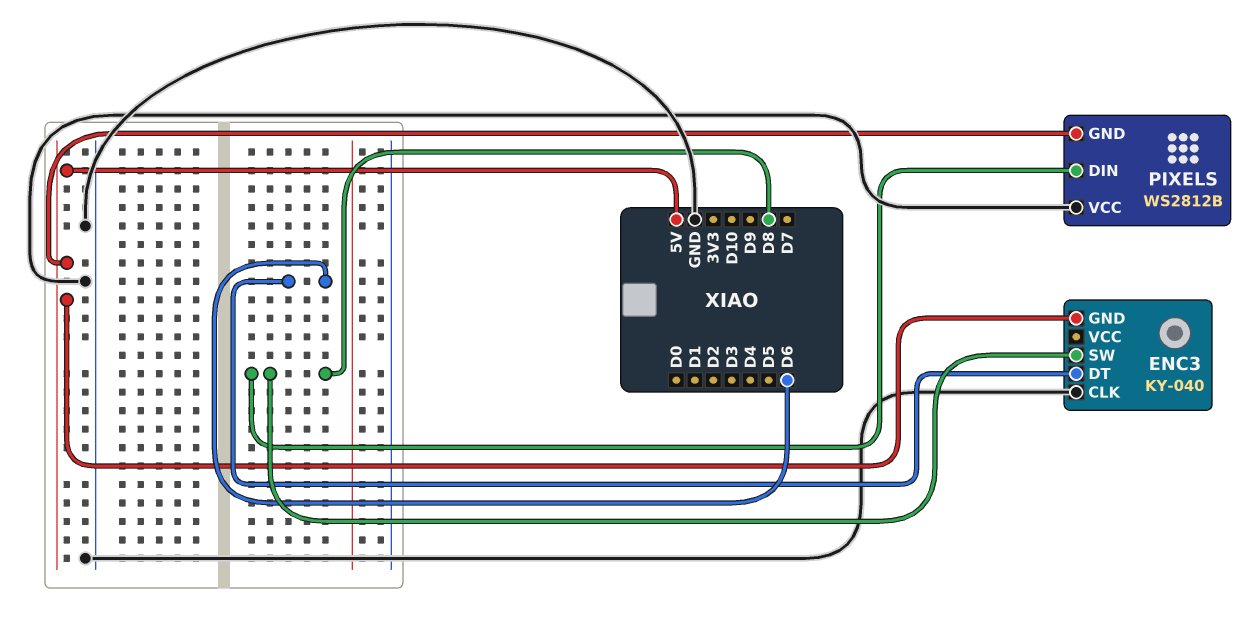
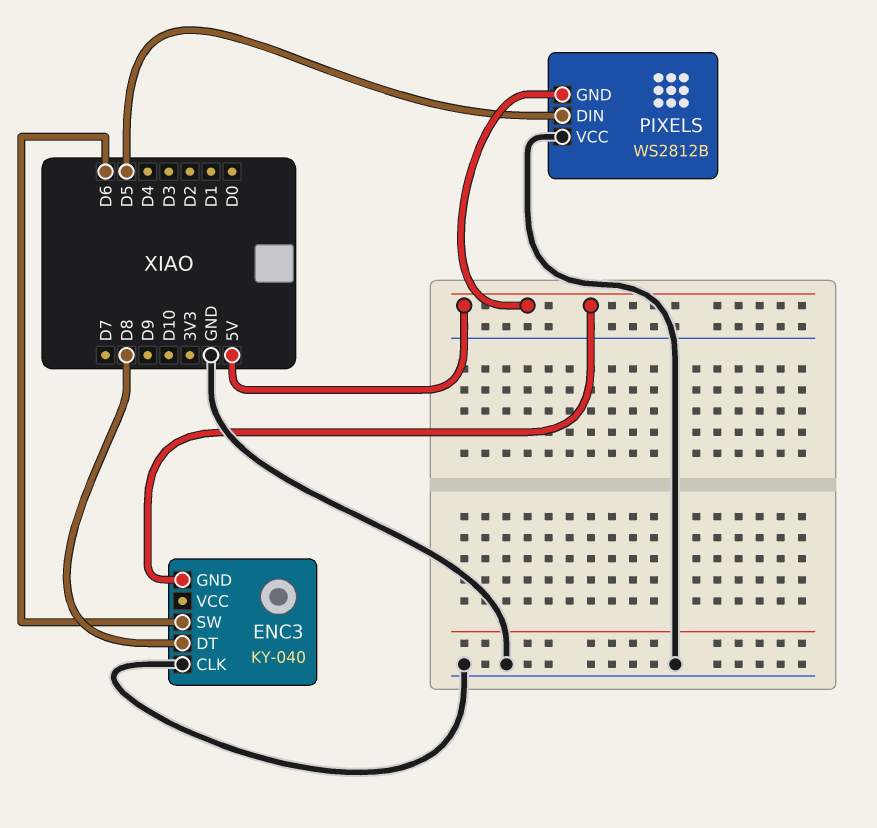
ENC3 pin DT: D6 -> D8
ENC3 pin SW: D8 -> D6
PIXELS pin DIN: D8 -> D5

